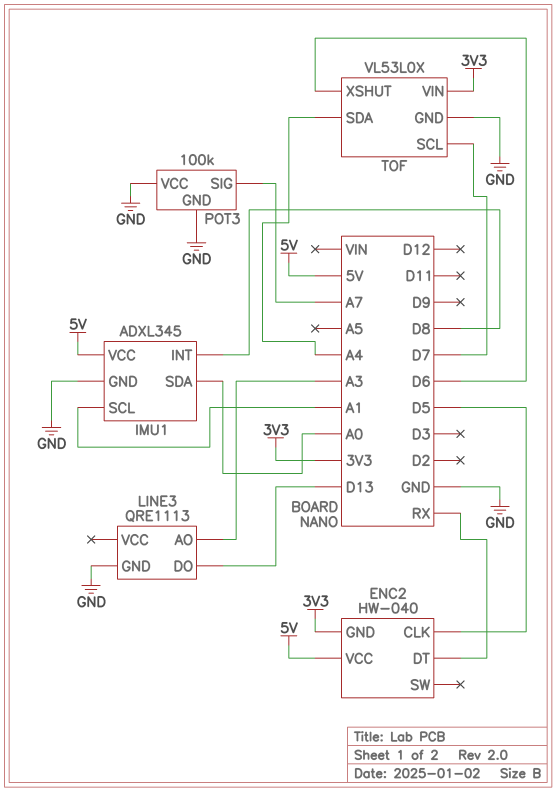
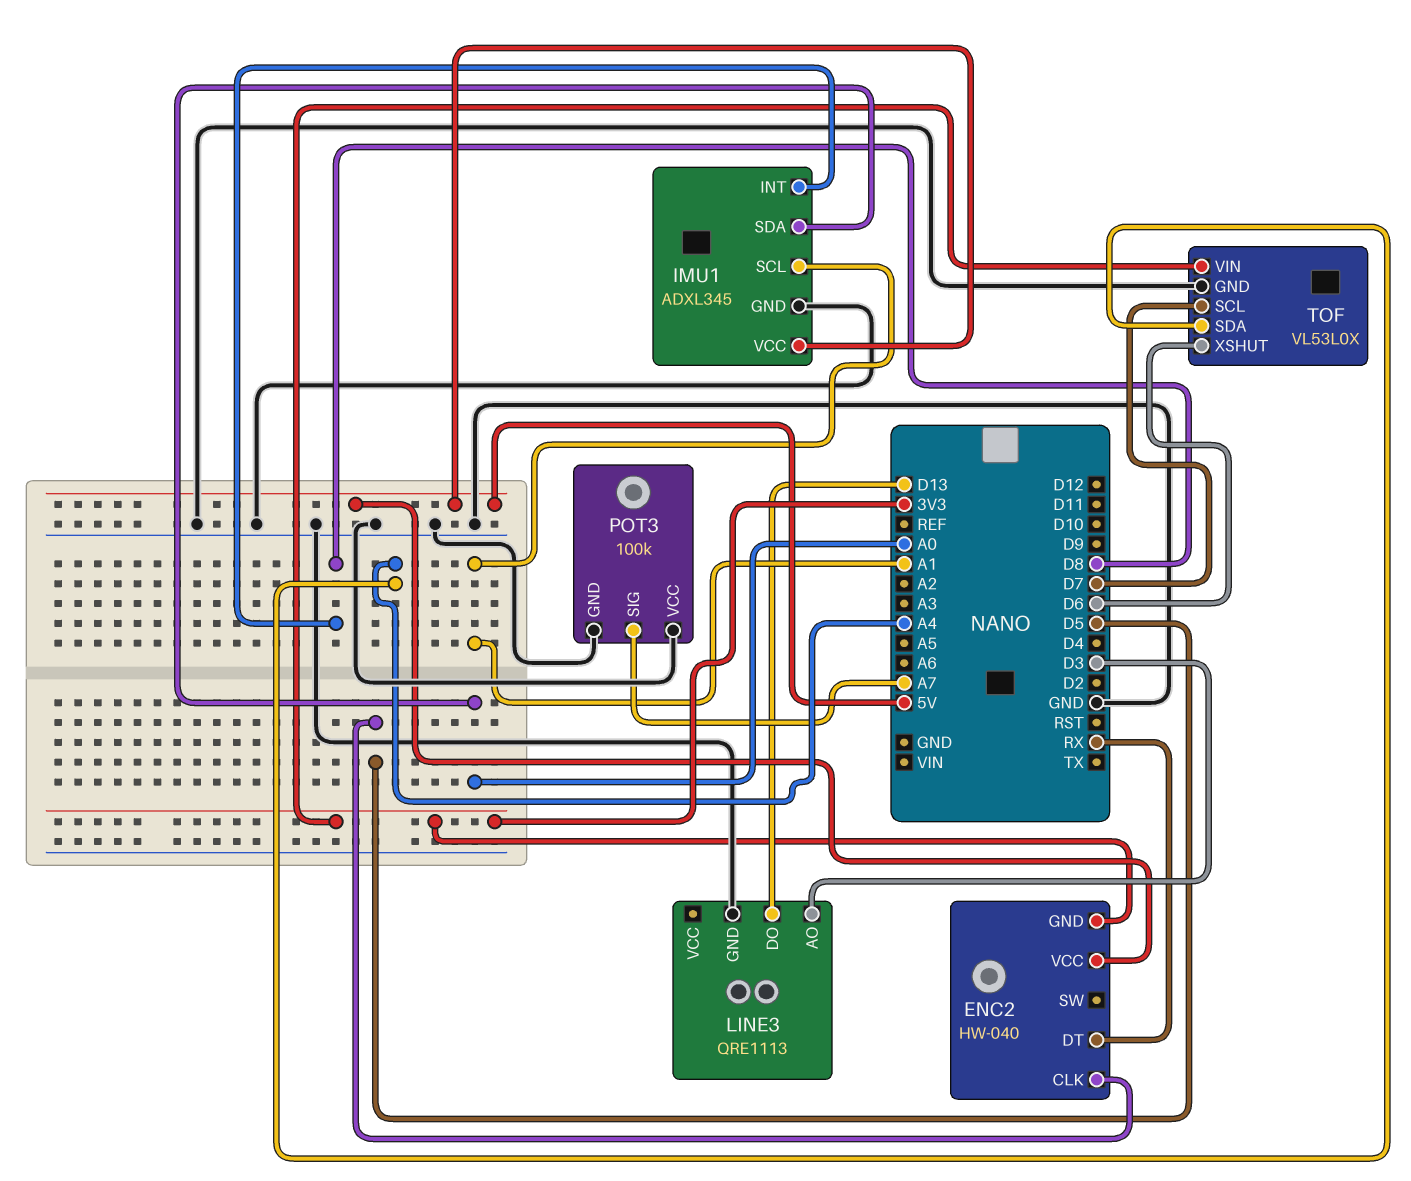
LINE3 pin AO: A3 -> D3

